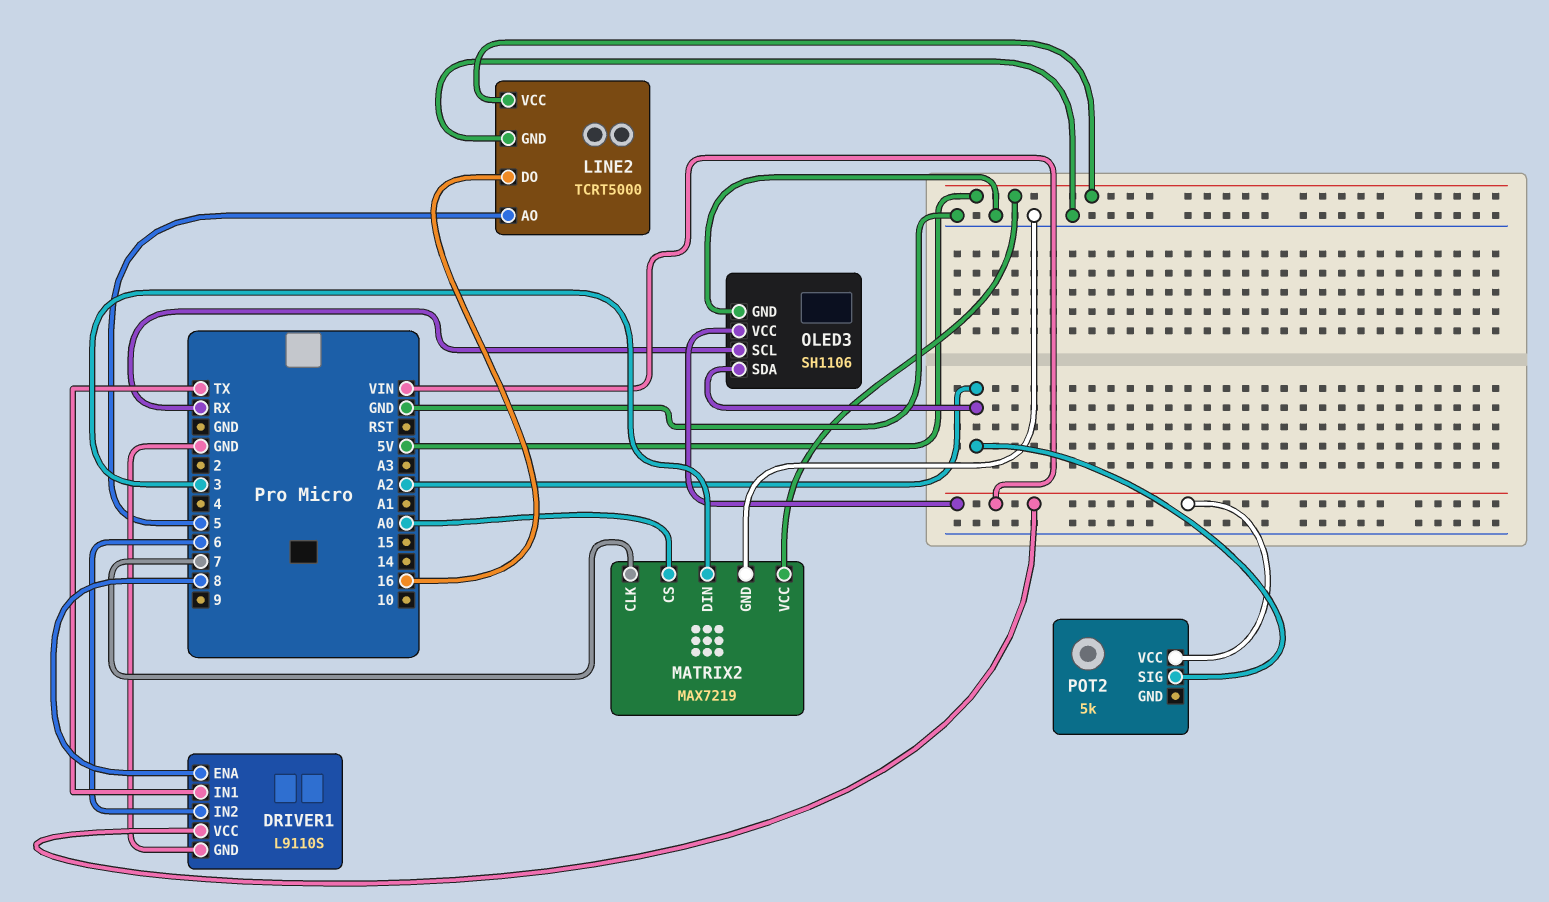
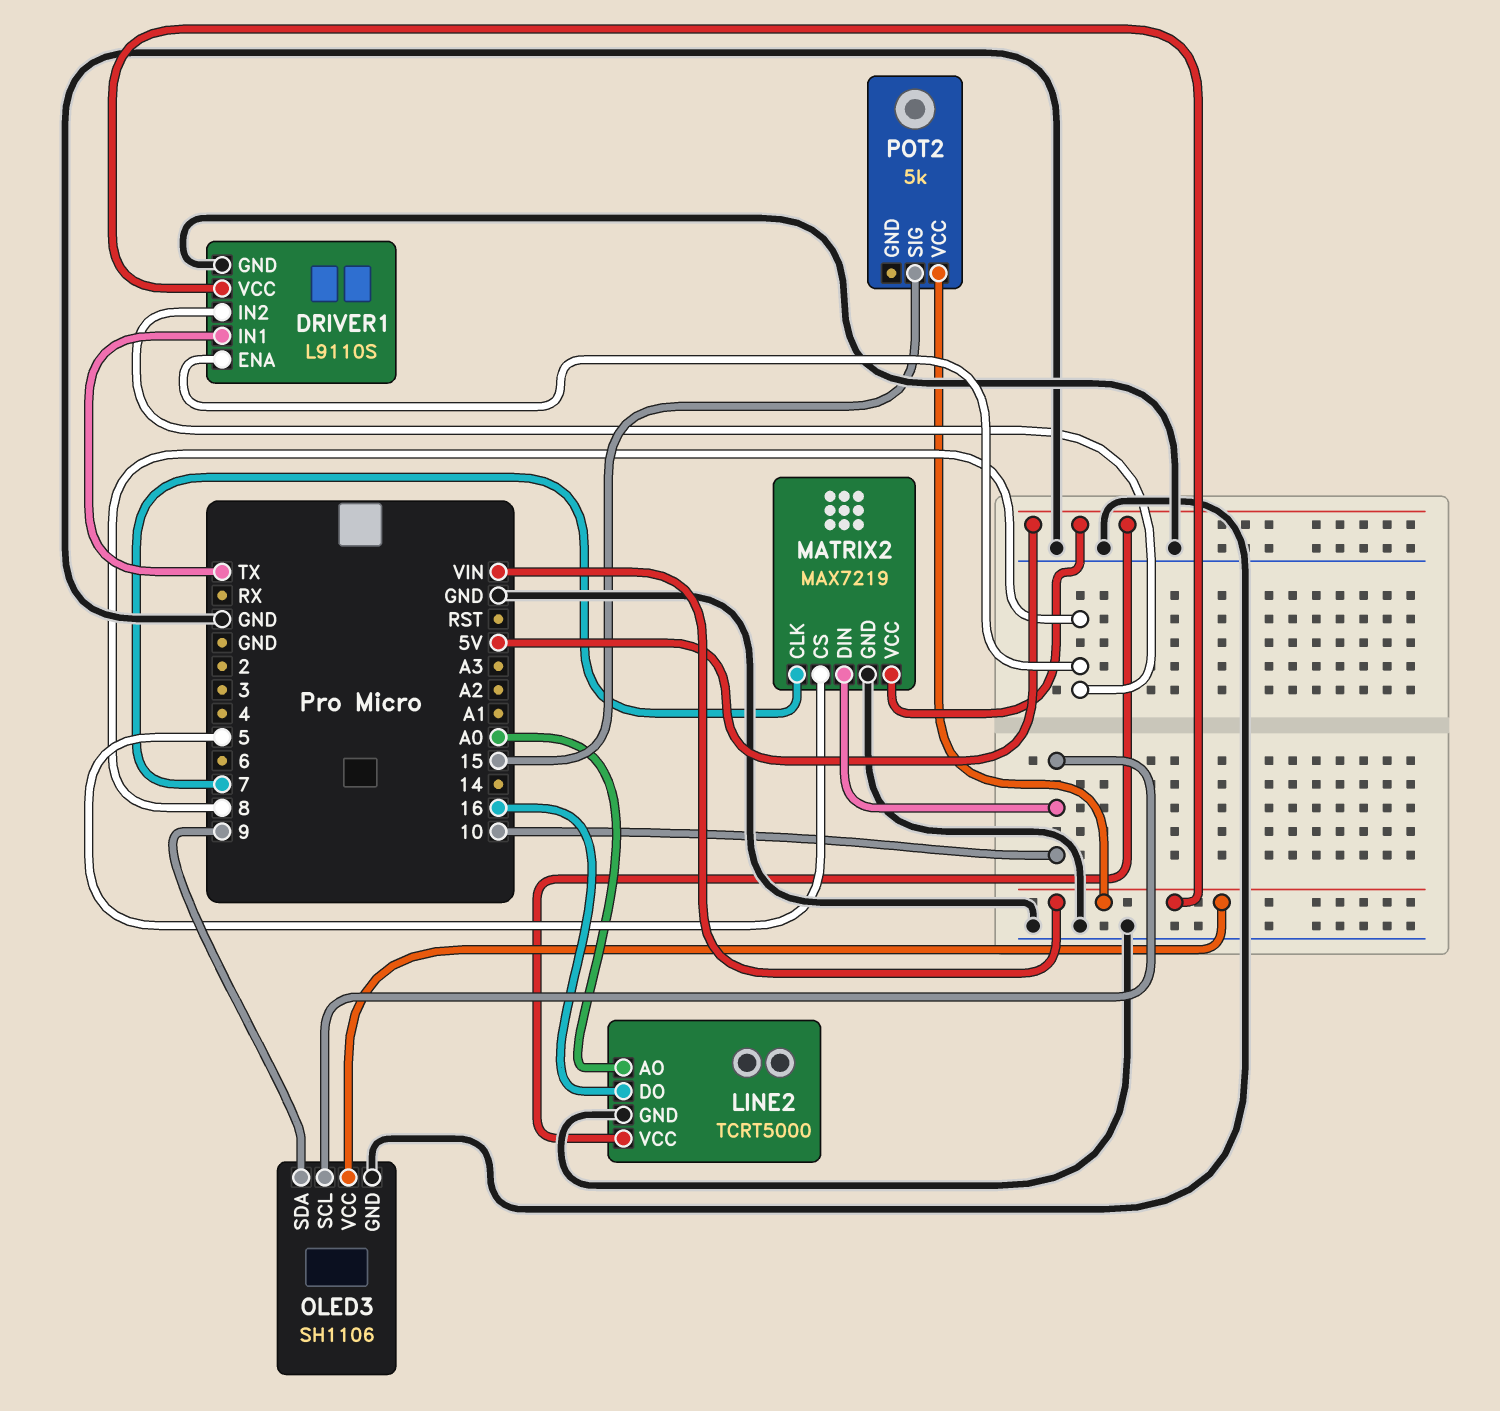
DRIVER1 pin IN2: 6 -> 8
LINE2 pin AO: 5 -> A0
MATRIX2 pin CS: A0 -> 5
MATRIX2 pin DIN: 3 -> 10
OLED3 pin SCL: RX -> 10
OLED3 pin SDA: A2 -> 9
POT2 pin SIG: A2 -> 15

